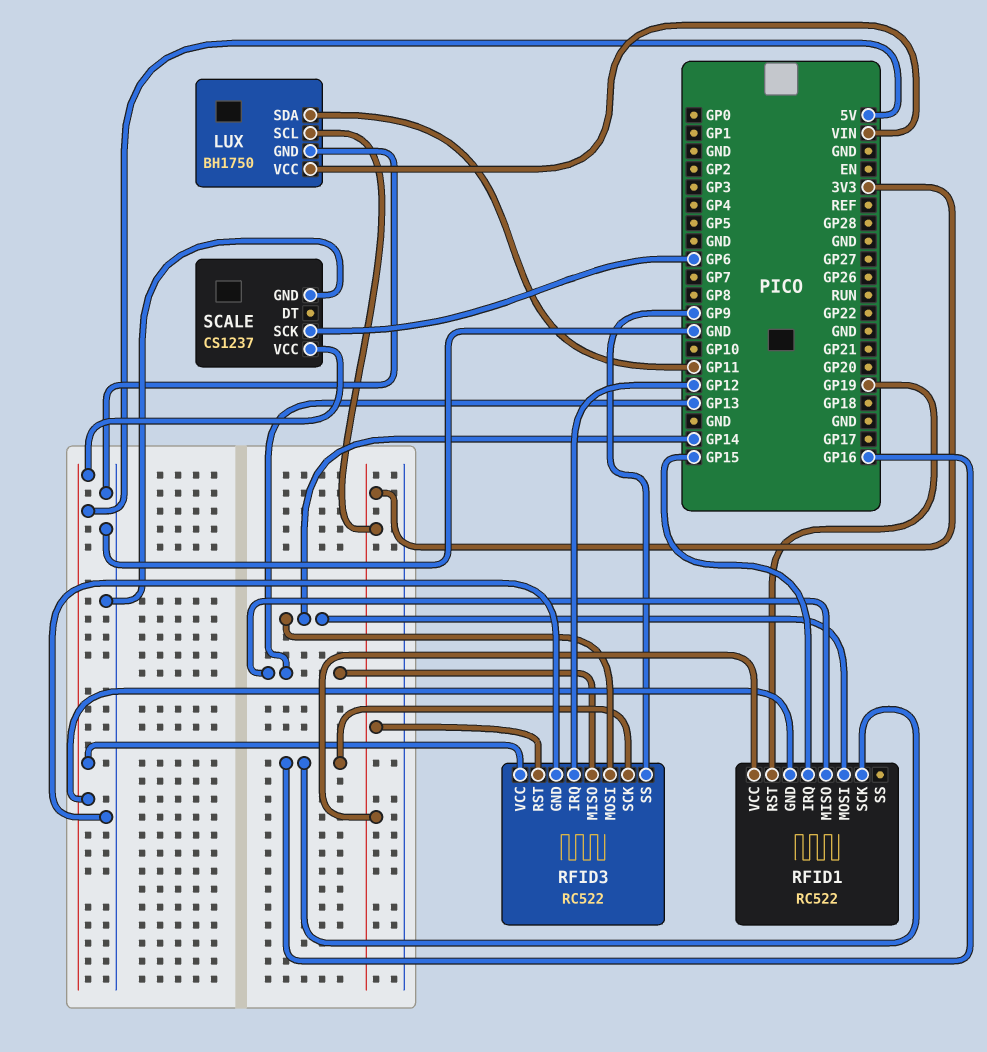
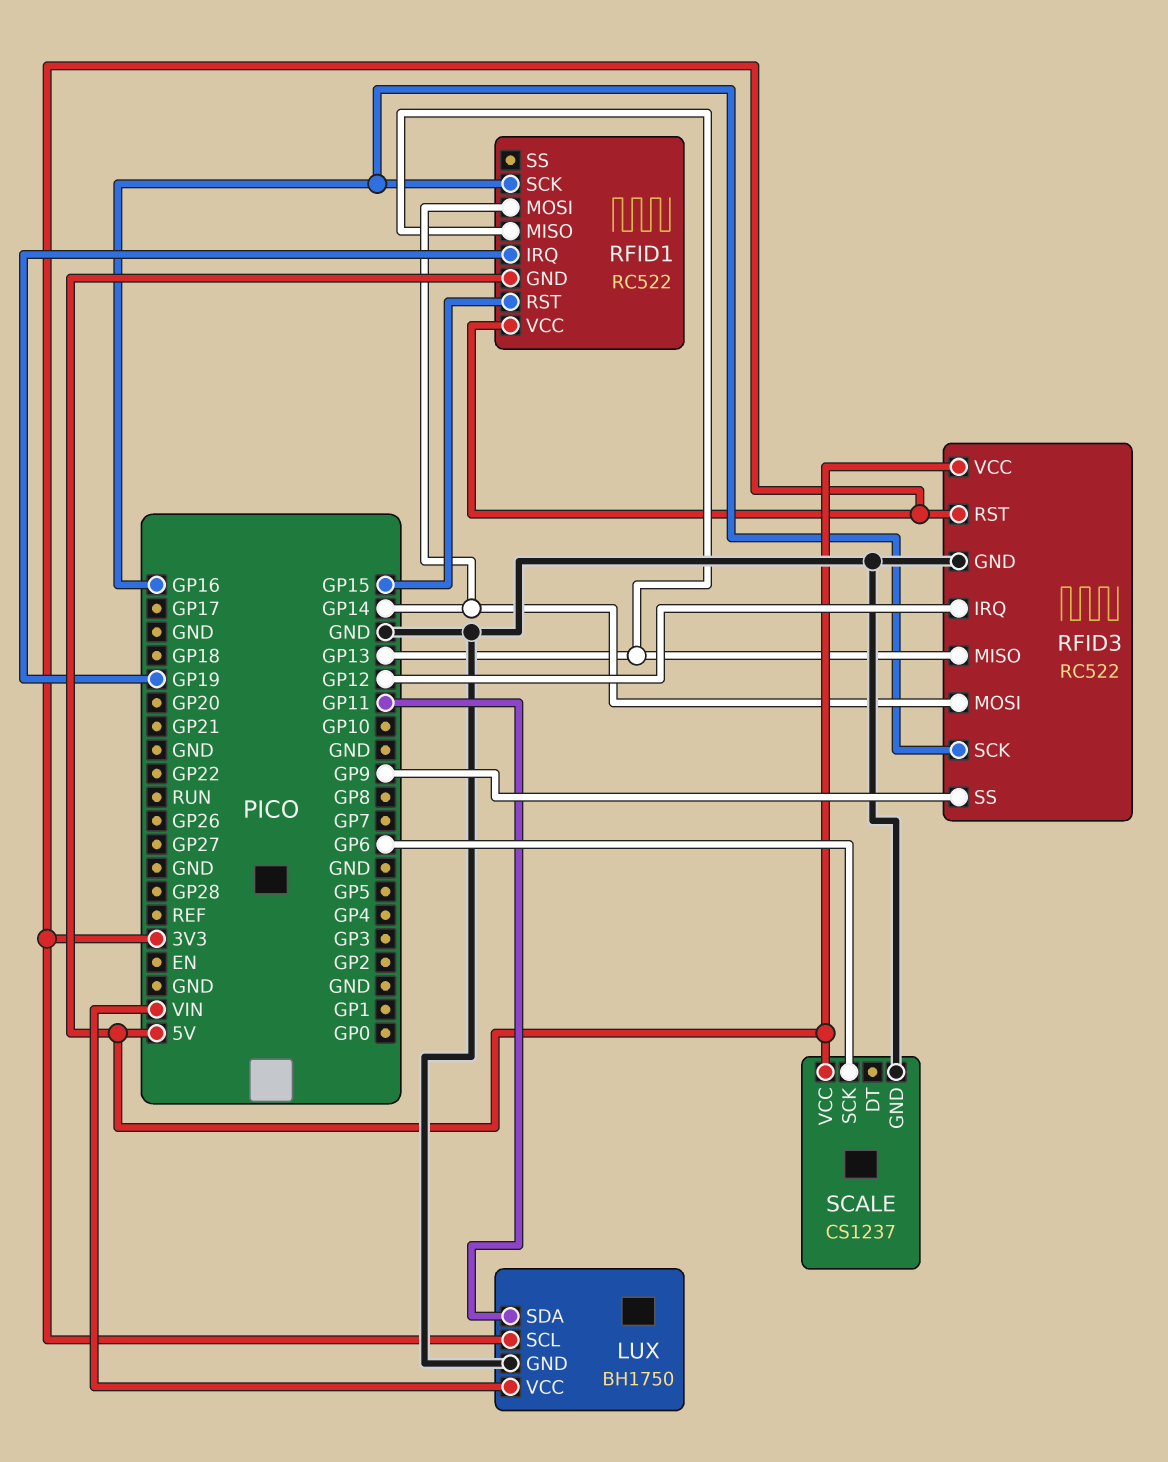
RFID1 pin IRQ: GP15 -> GP19
RFID1 pin RST: GP19 -> GP15

